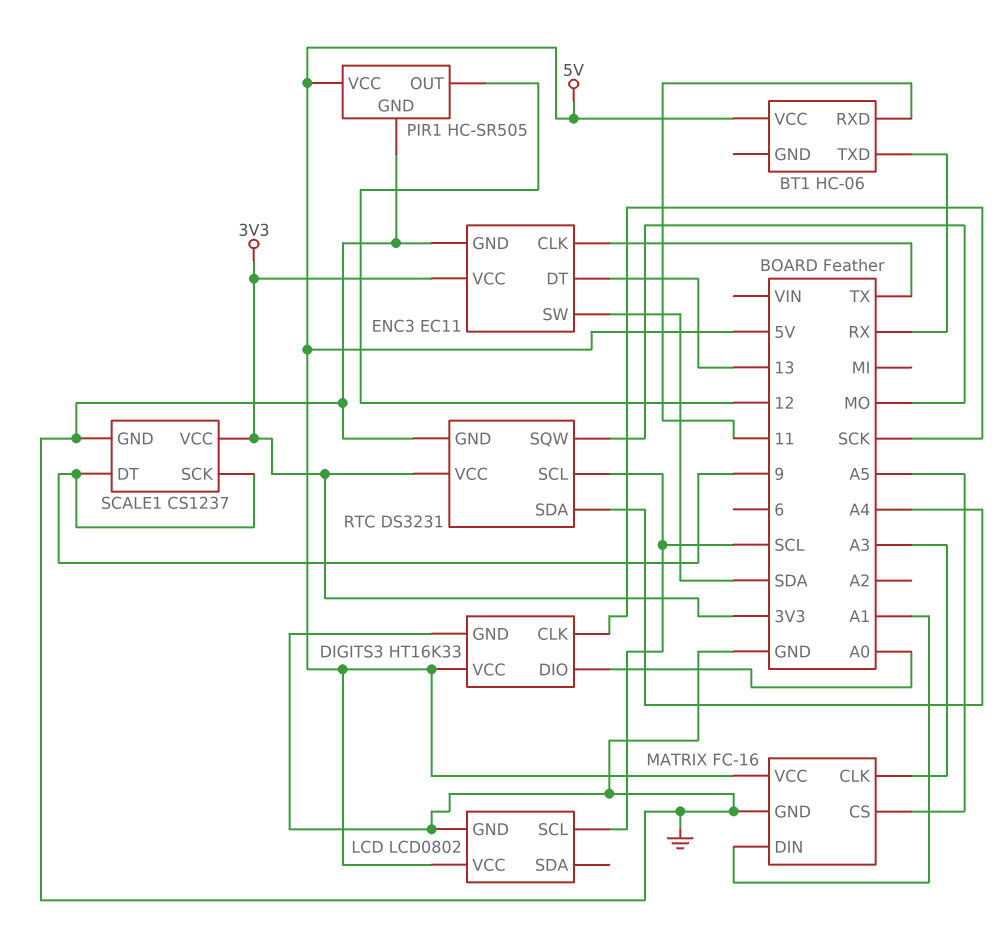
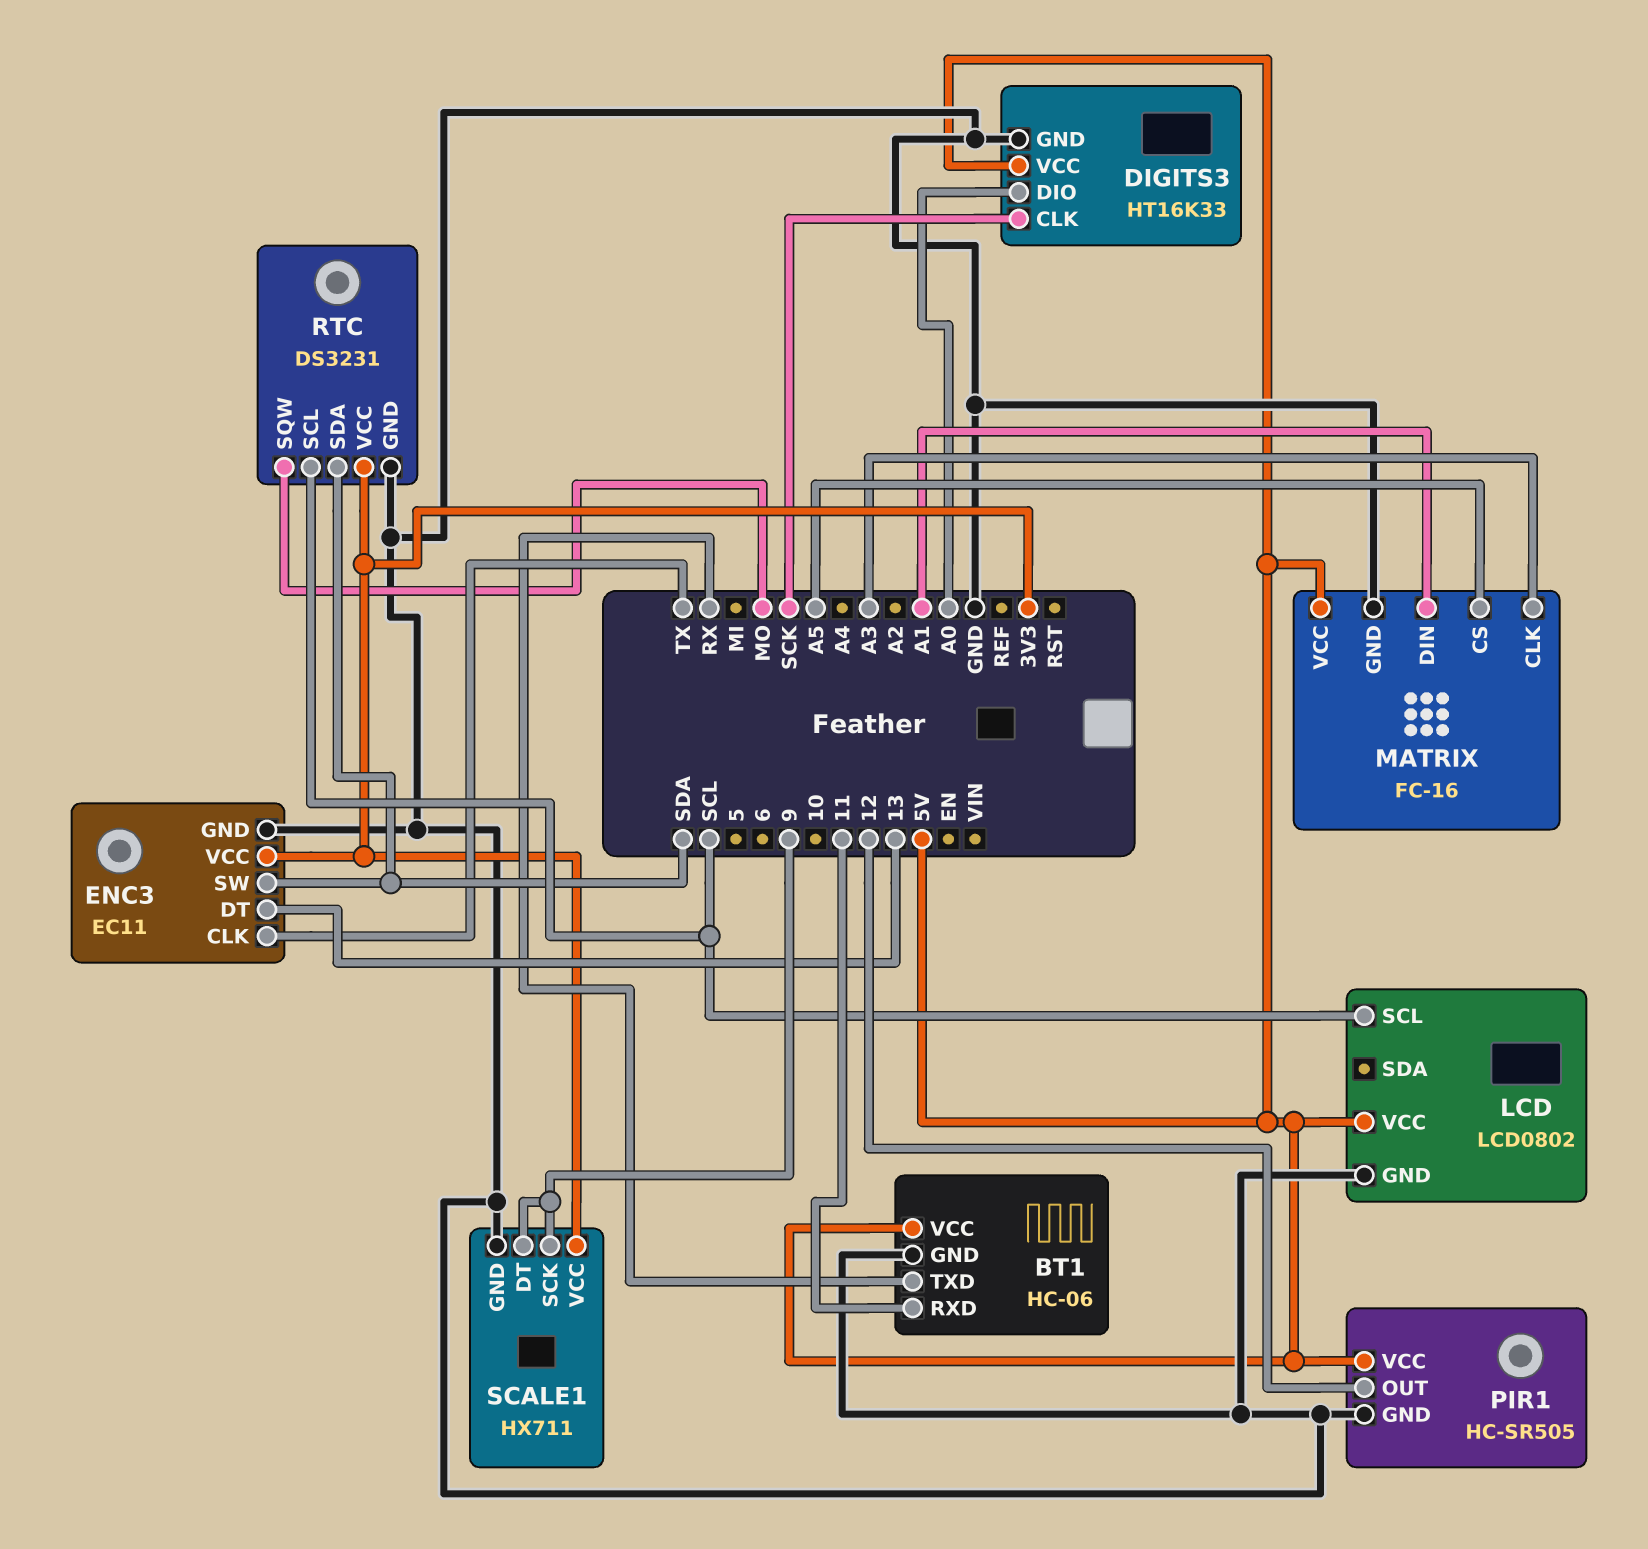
BT1 pin GND: none -> GND
RTC pin SDA: A4 -> SDA
SCALE1: CS1237 -> HX711

